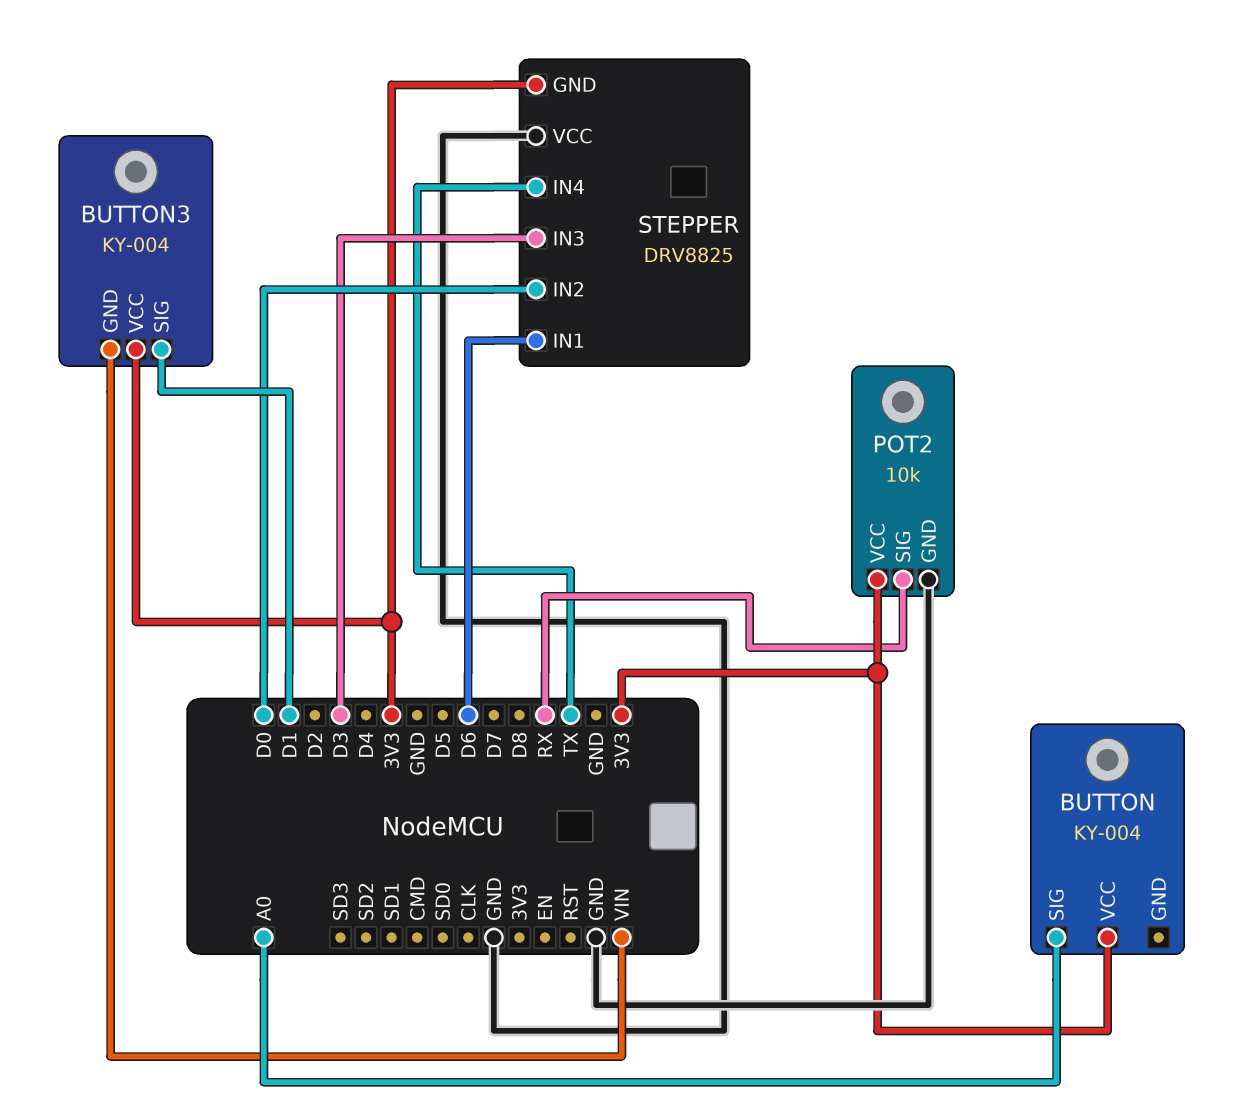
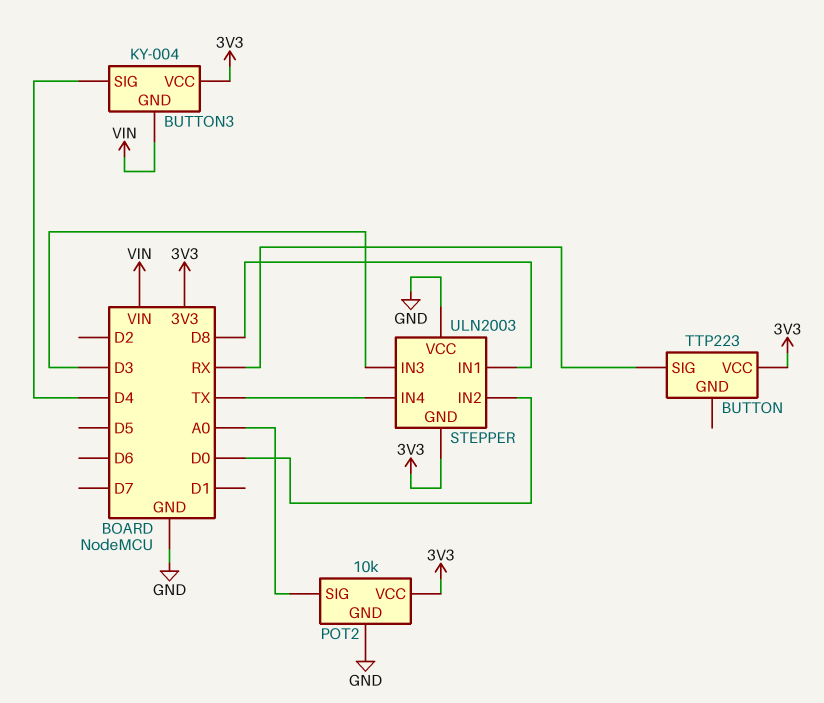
BUTTON: KY-004 -> TTP223
BUTTON pin SIG: A0 -> RX
BUTTON3 pin SIG: D1 -> D4
POT2 pin SIG: RX -> A0
STEPPER: DRV8825 -> ULN2003
STEPPER pin IN1: D6 -> D8

